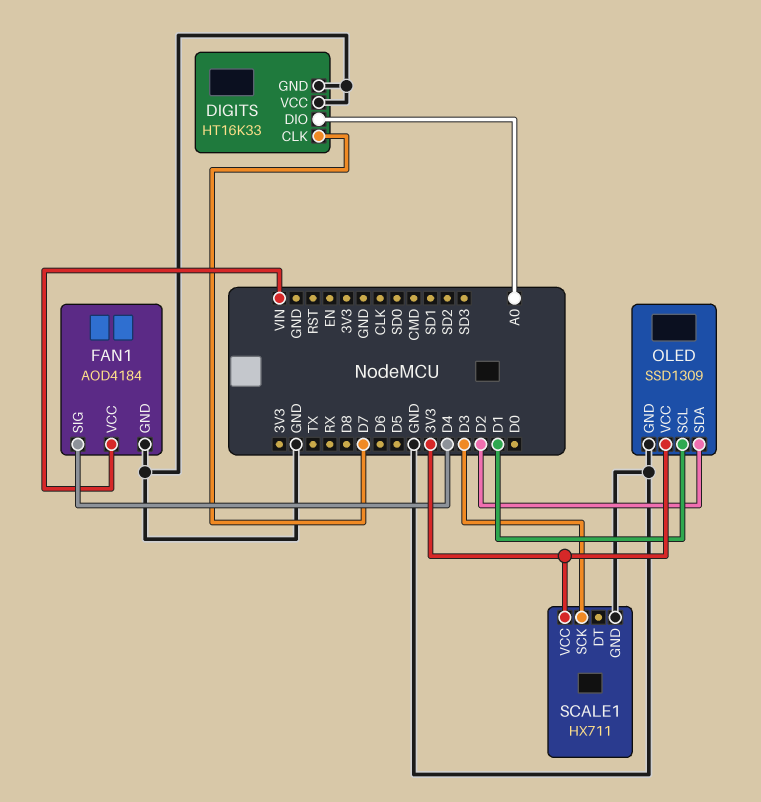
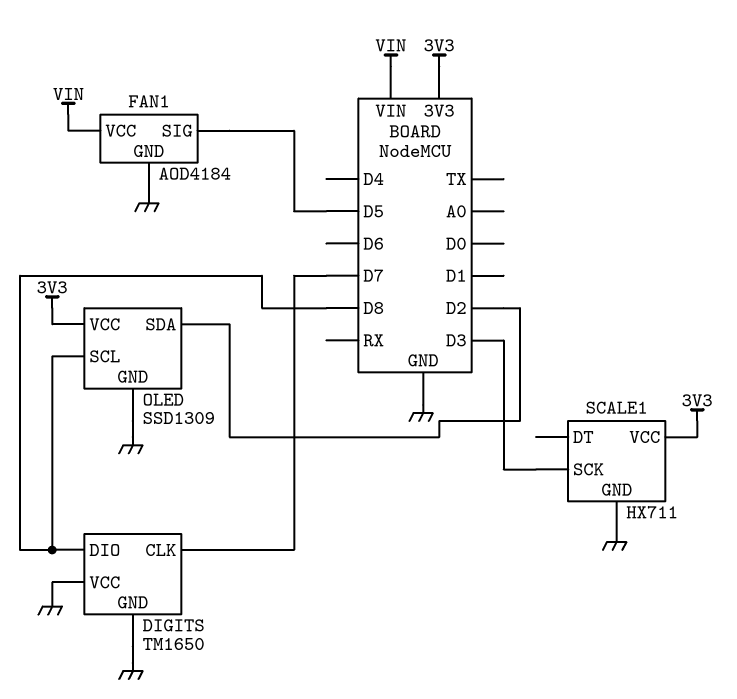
DIGITS: HT16K33 -> TM1650
DIGITS pin DIO: A0 -> D8
FAN1 pin SIG: D4 -> D5
OLED pin SCL: D1 -> D8

